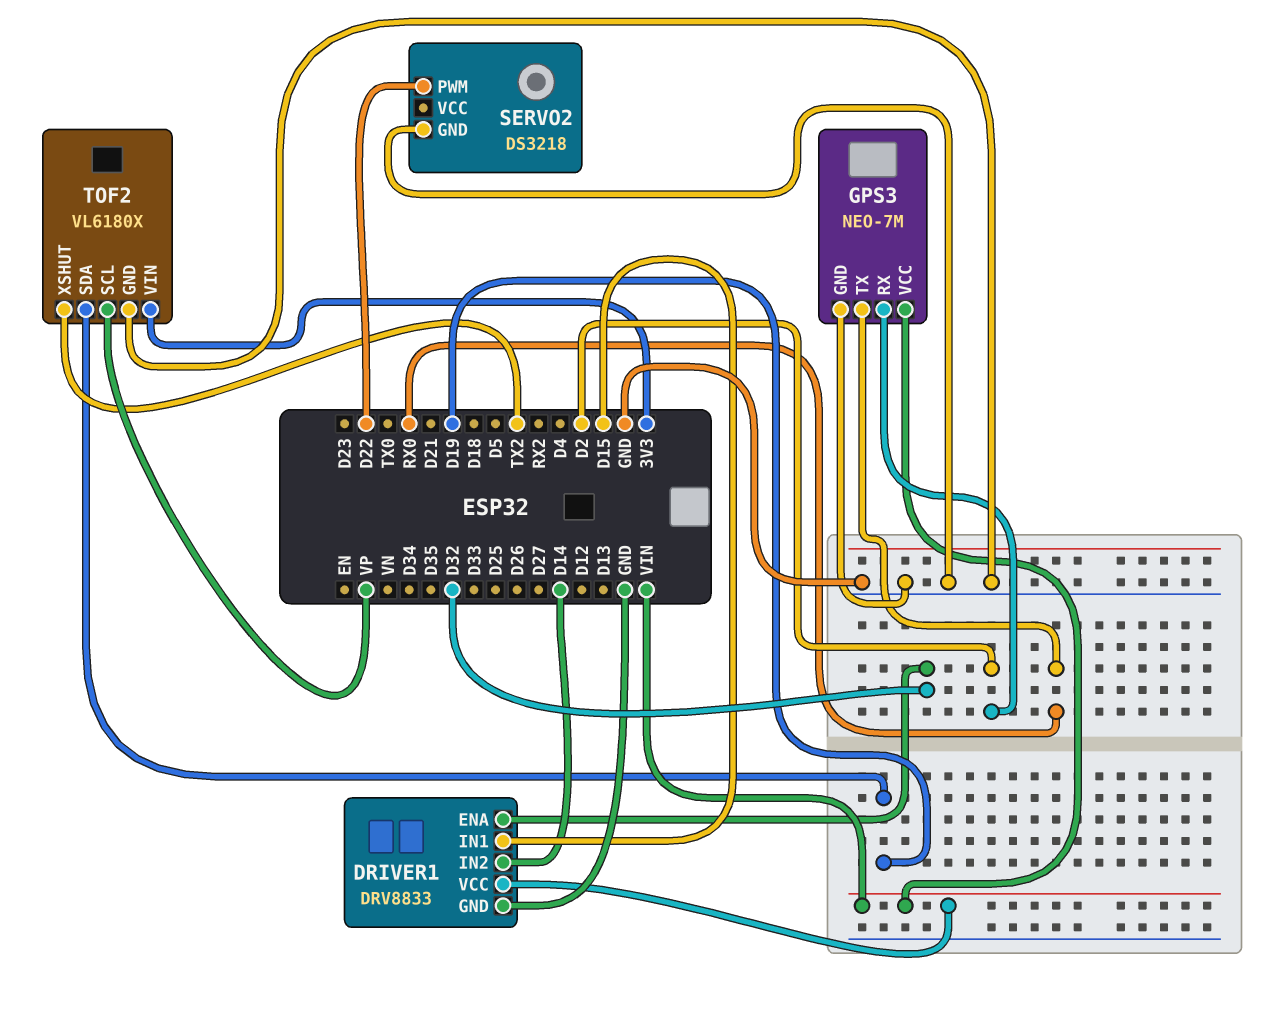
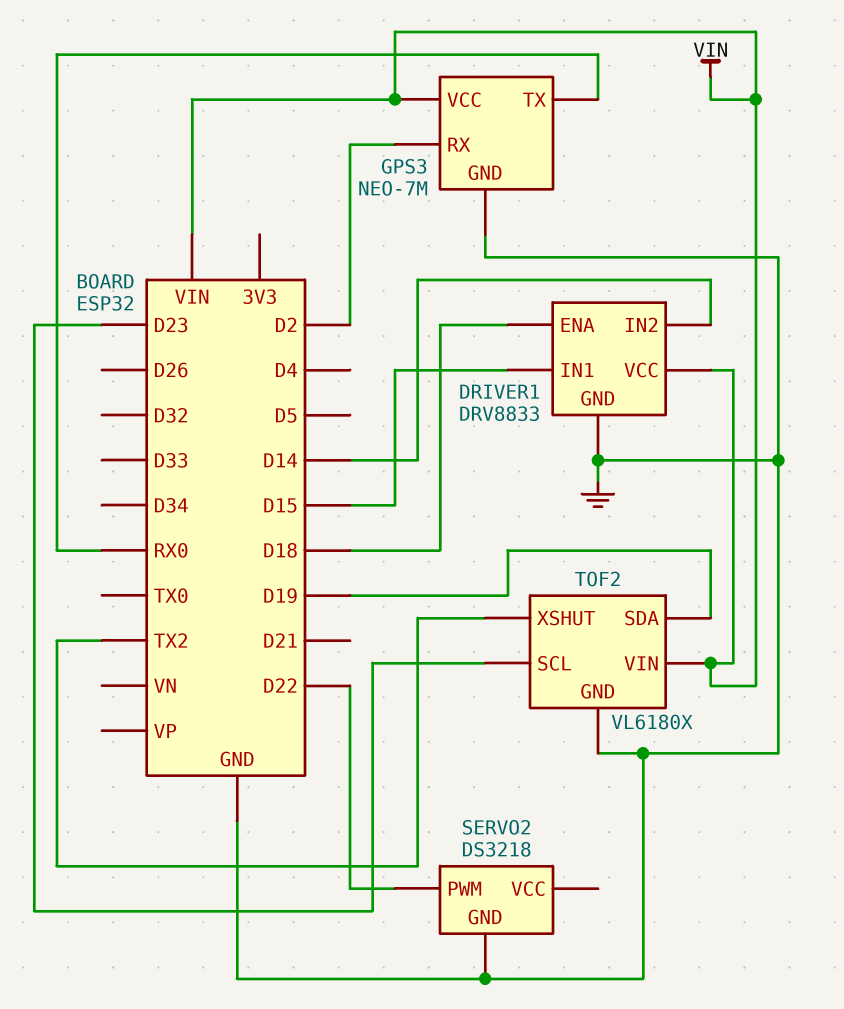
DRIVER1 pin ENA: D32 -> D18
TOF2 pin SCL: VP -> D23
TOF2 pin VIN: 3V3 -> VIN

